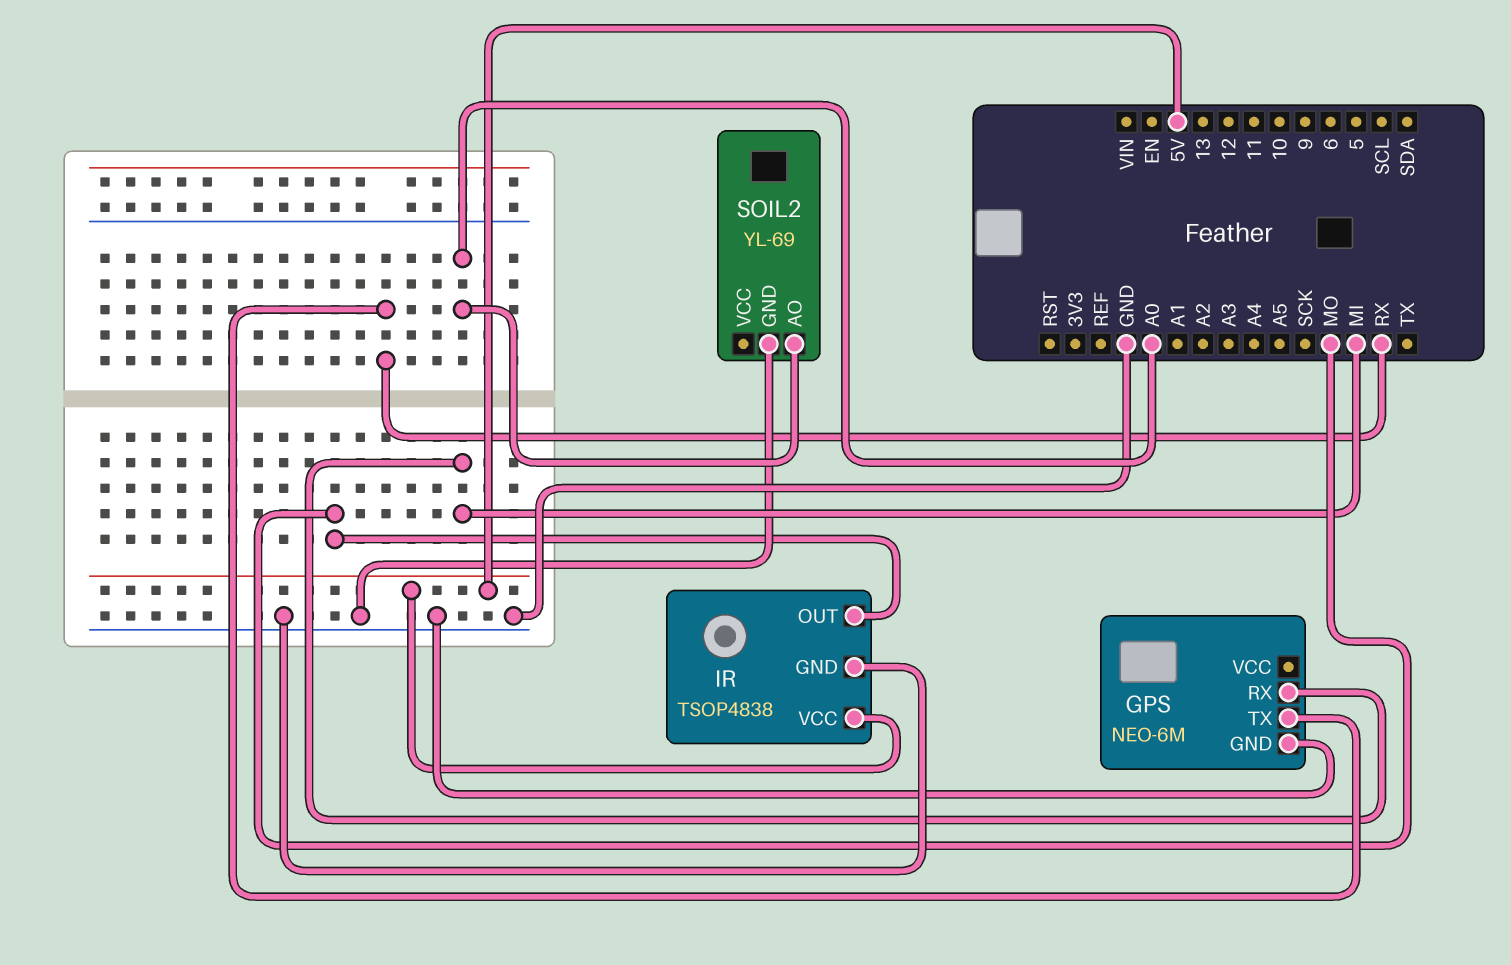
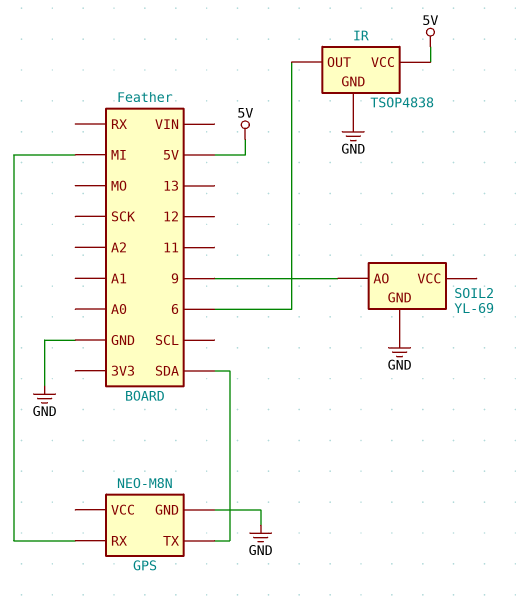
GPS: NEO-6M -> NEO-M8N
GPS pin TX: RX -> SDA
IR pin OUT: MO -> 6
SOIL2 pin AO: A0 -> 9

